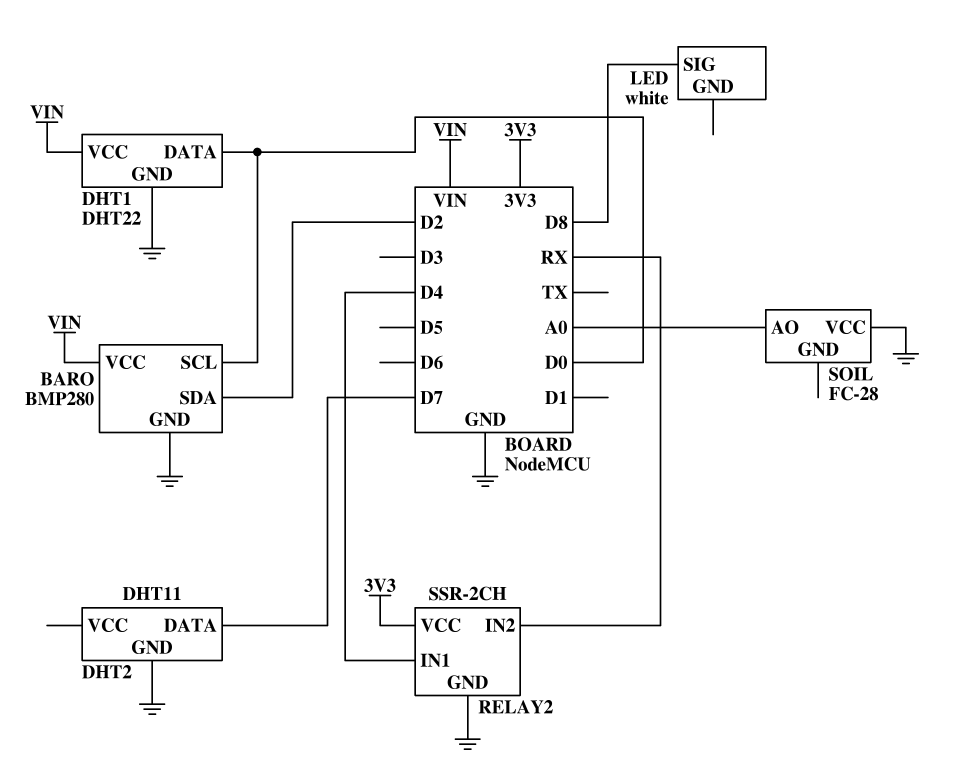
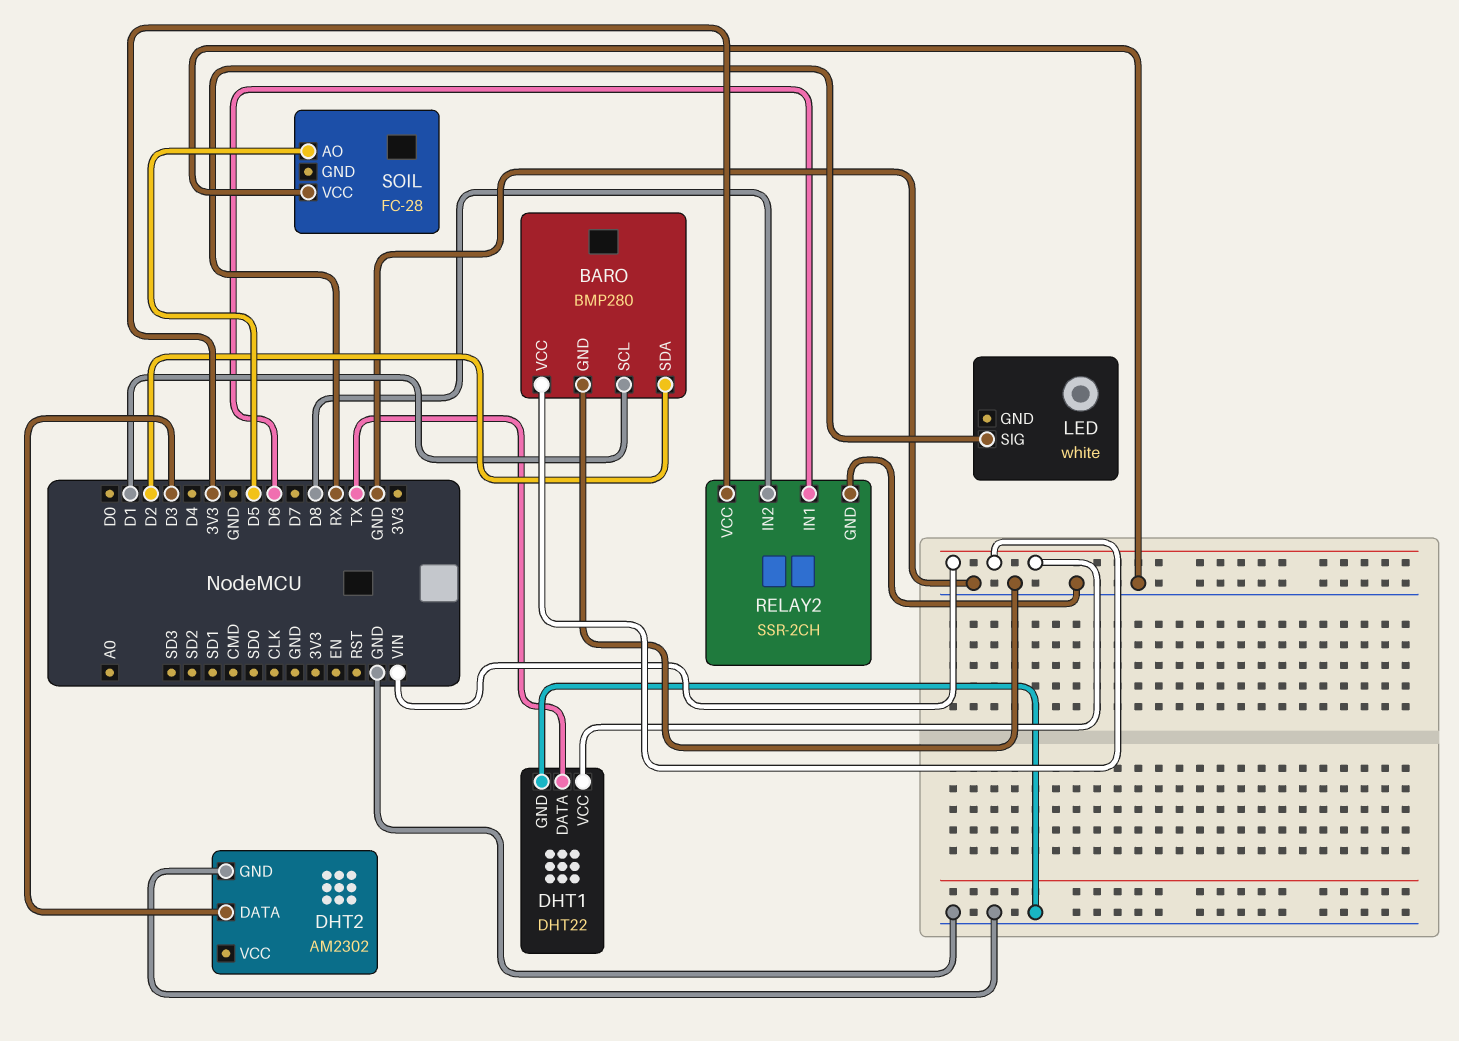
BARO pin SCL: D0 -> D1
DHT1 pin DATA: D0 -> TX
DHT2: DHT11 -> AM2302
DHT2 pin DATA: D7 -> D3
LED pin SIG: D8 -> RX
RELAY2 pin IN1: D4 -> D6
RELAY2 pin IN2: RX -> D8
SOIL pin AO: A0 -> D5

